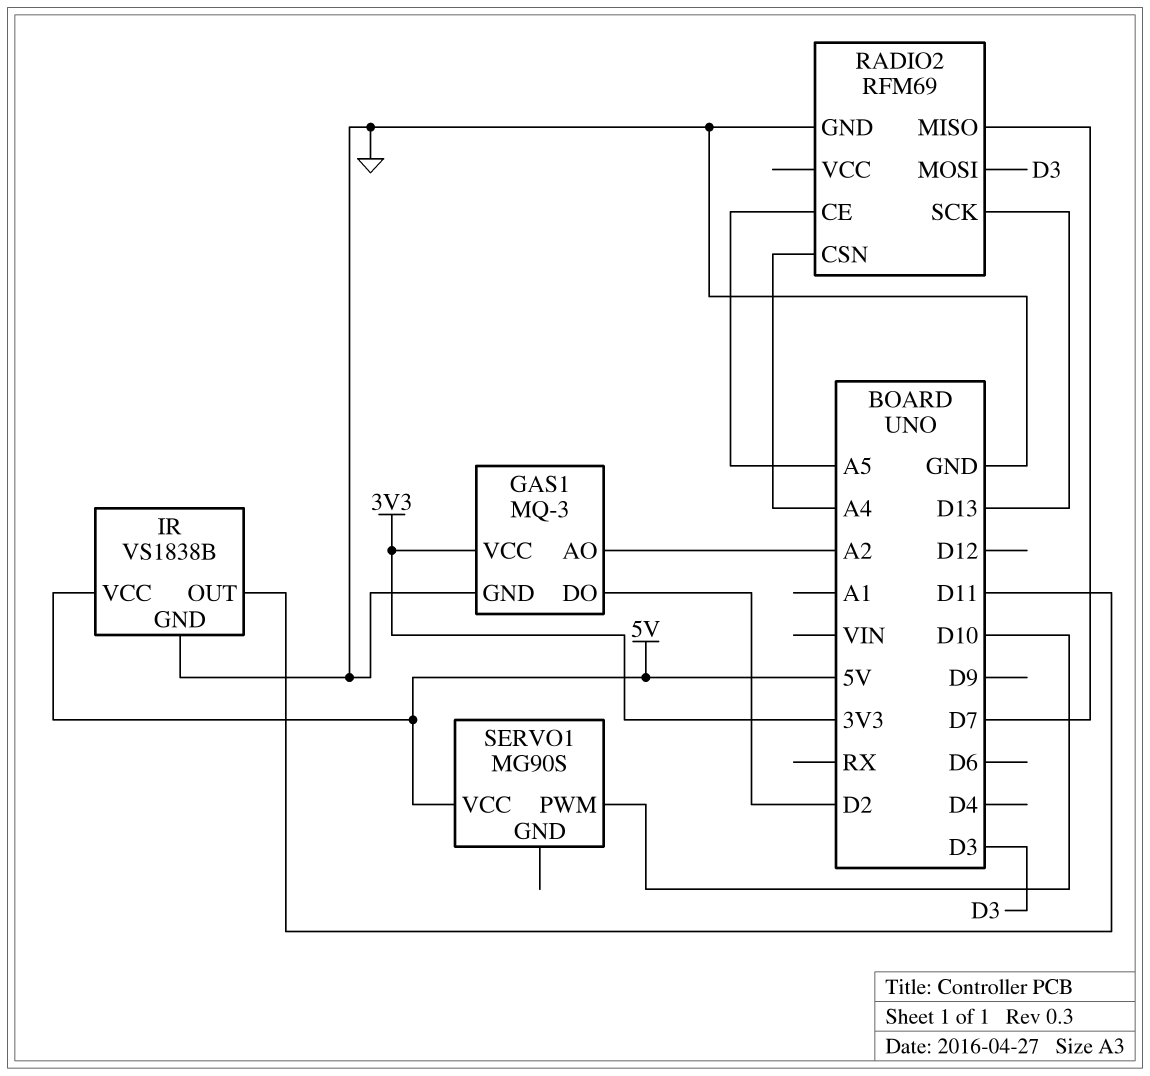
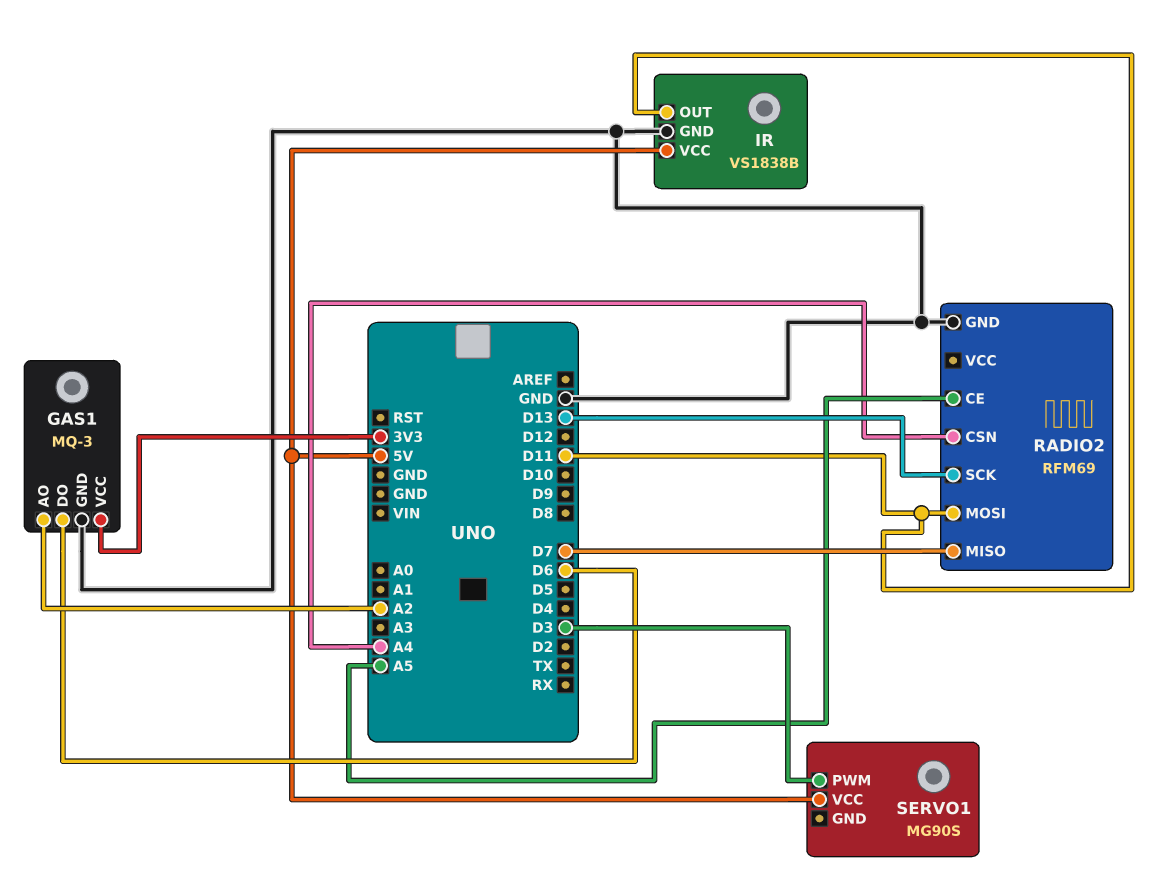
GAS1 pin DO: D2 -> D6
RADIO2 pin MOSI: D3 -> D11
SERVO1 pin PWM: D10 -> D3

